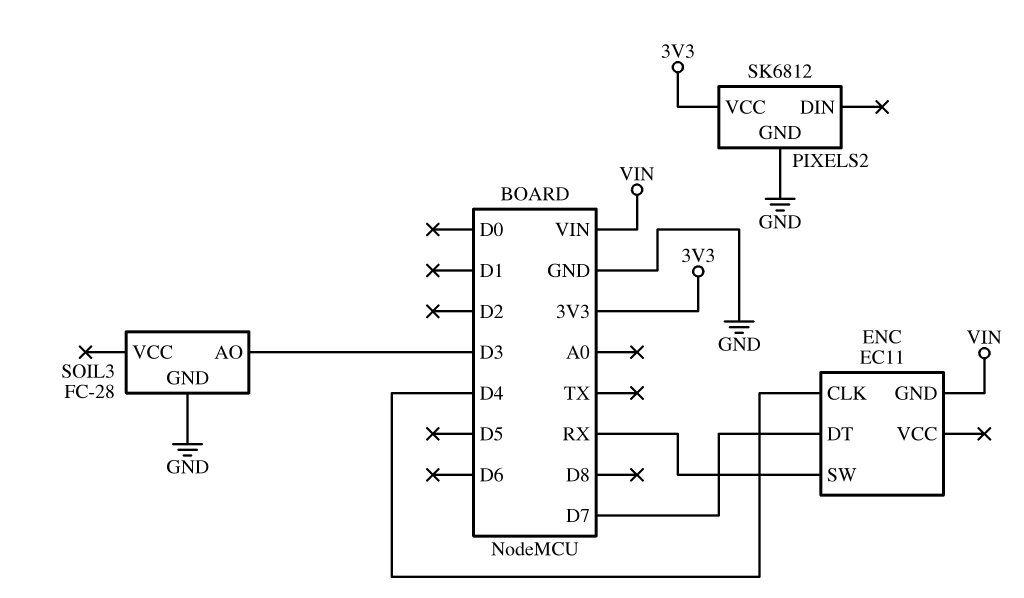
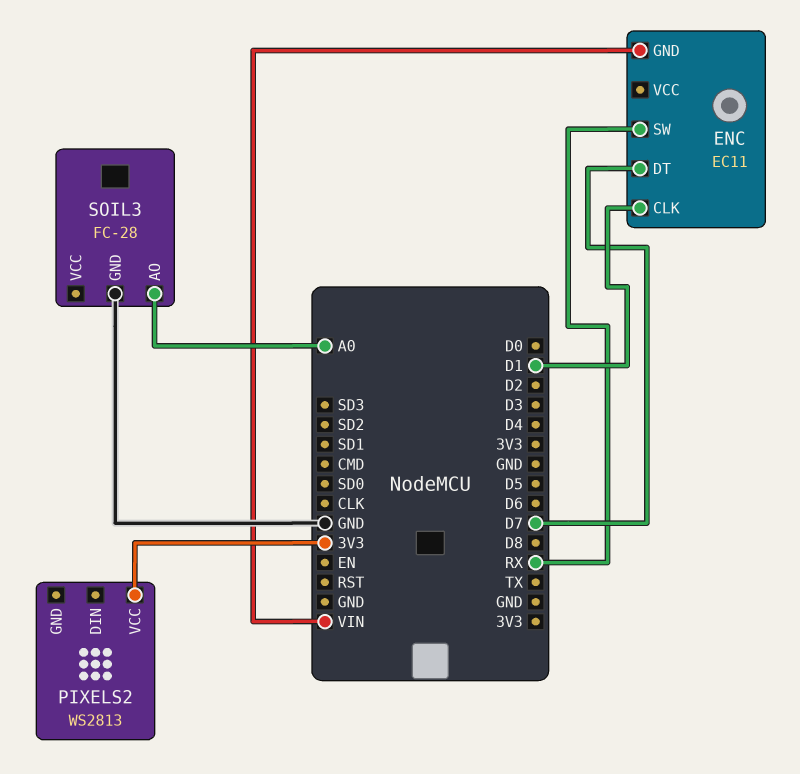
ENC pin CLK: D4 -> D1
PIXELS2: SK6812 -> WS2813
PIXELS2 pin GND: GND -> none
SOIL3 pin AO: D3 -> A0

